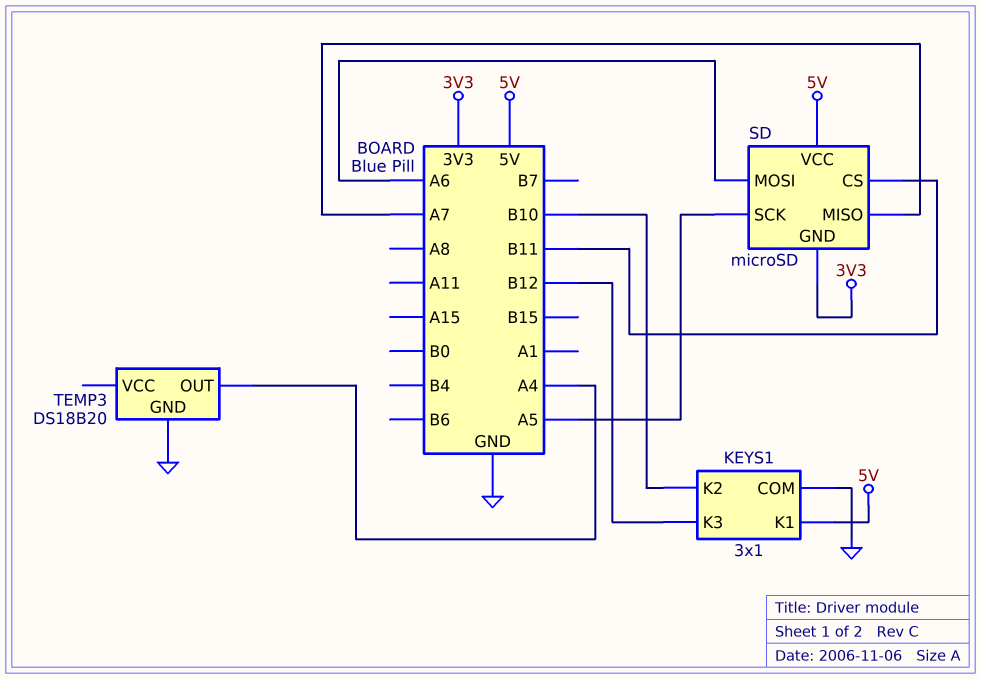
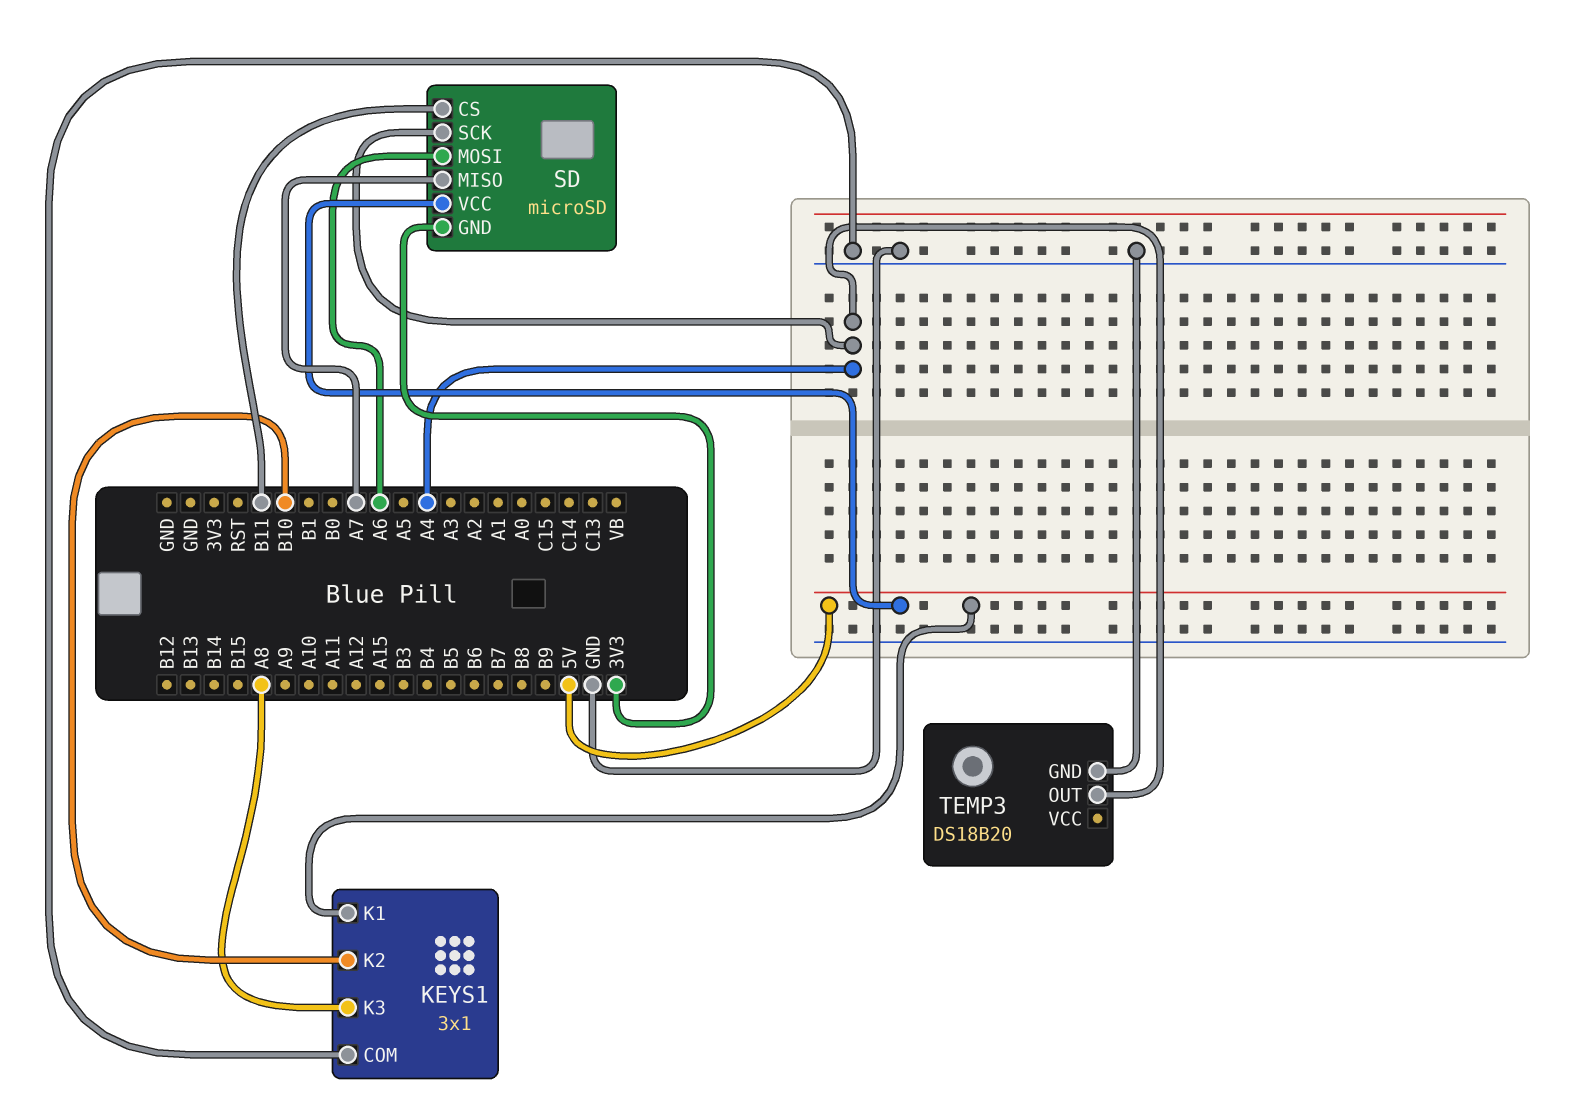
KEYS1 pin K3: B12 -> A8
SD pin SCK: A5 -> A4

